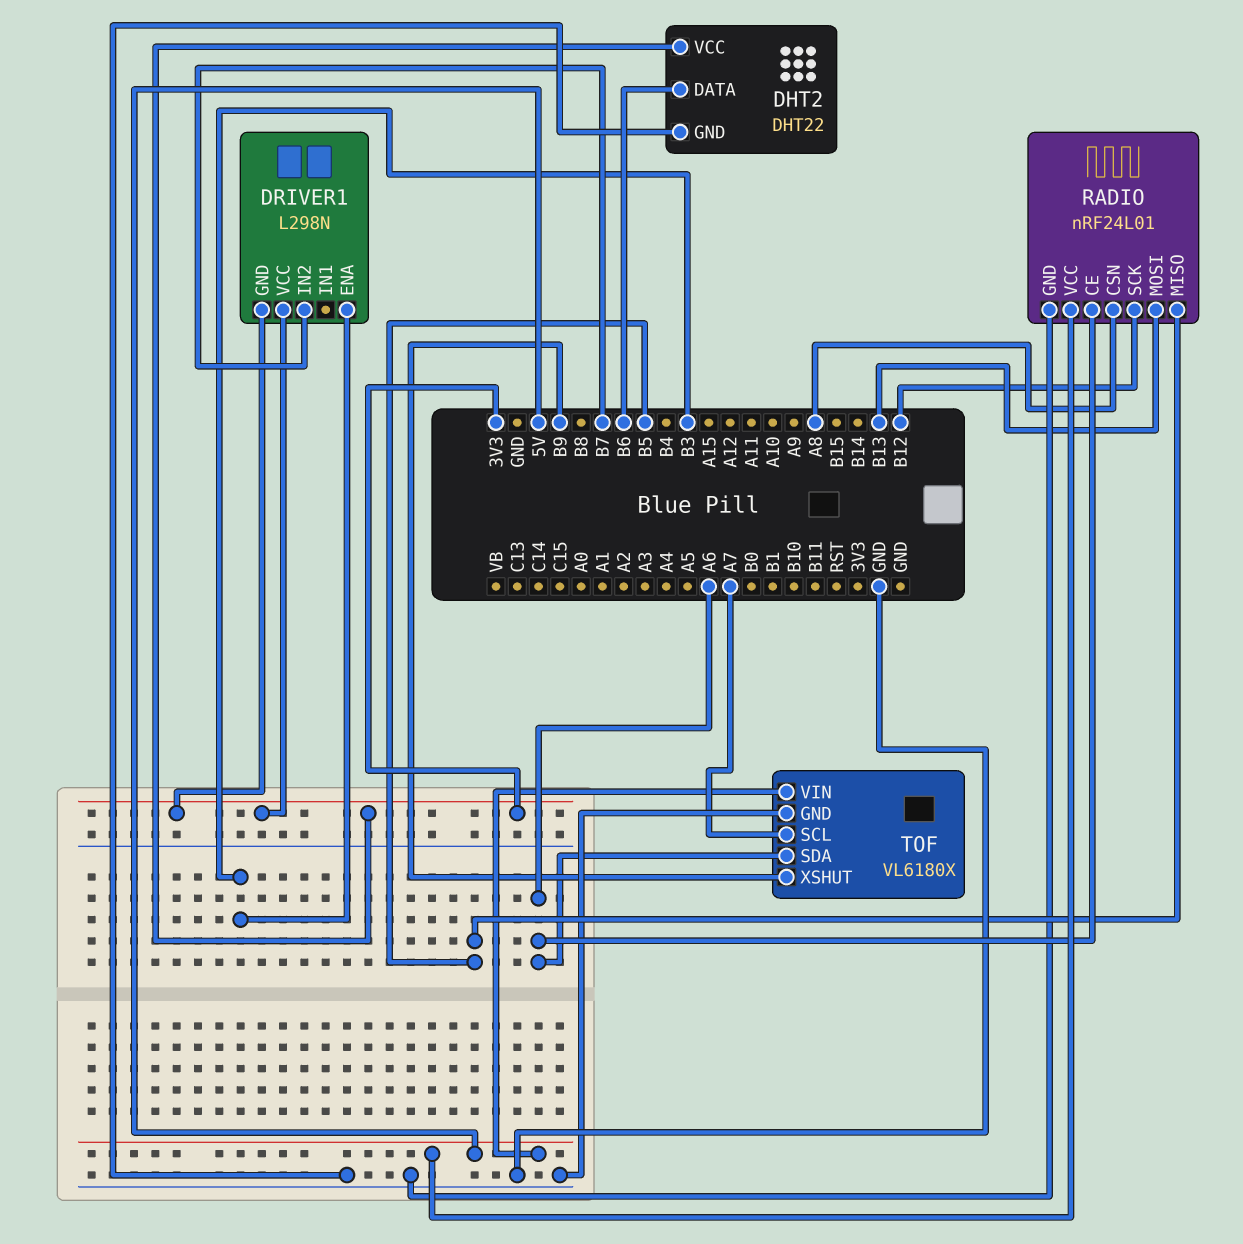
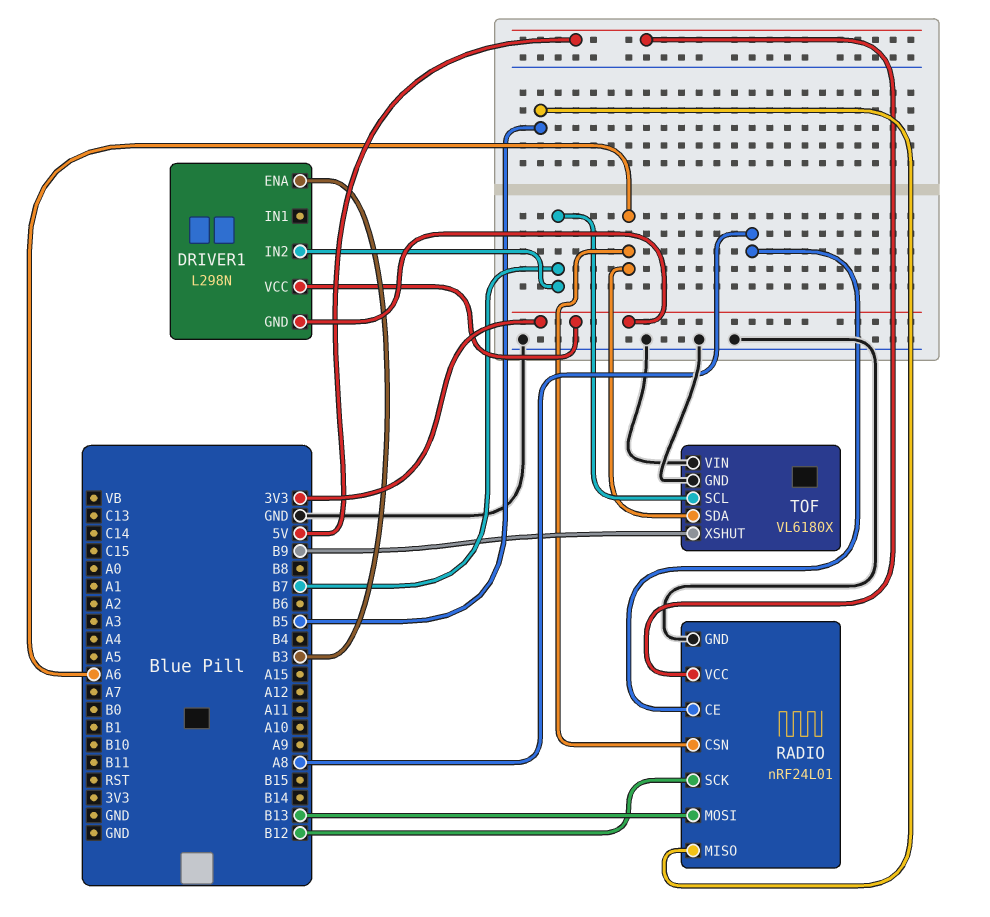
DHT2: DHT22 -> none
DHT2 pin DATA: B6 -> none
DHT2 pin GND: GND -> none
DHT2 pin VCC: 3V3 -> none
RADIO pin CE: A6 -> A8
RADIO pin CSN: A8 -> A6
TOF pin SCL: A7 -> B7
TOF pin VIN: 5V -> GND

